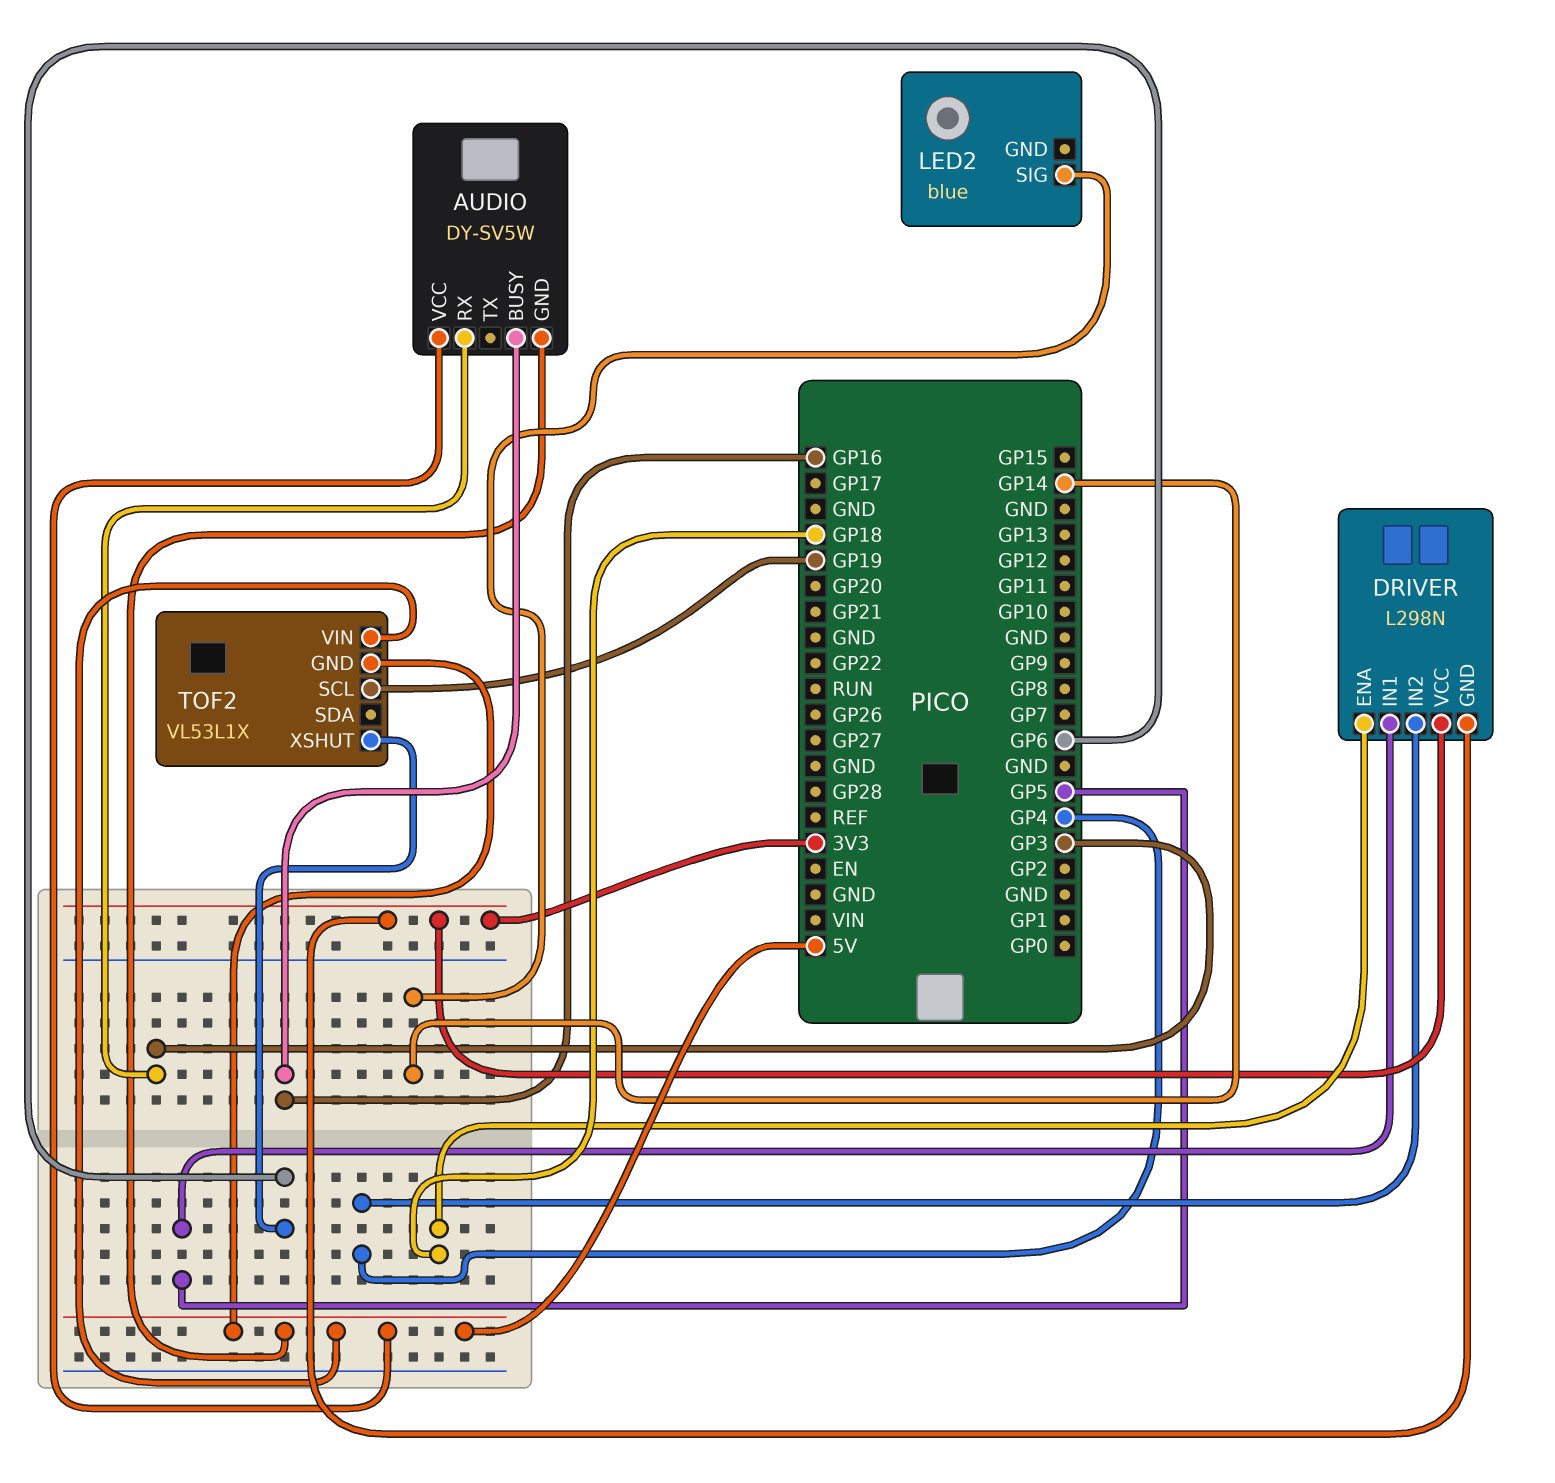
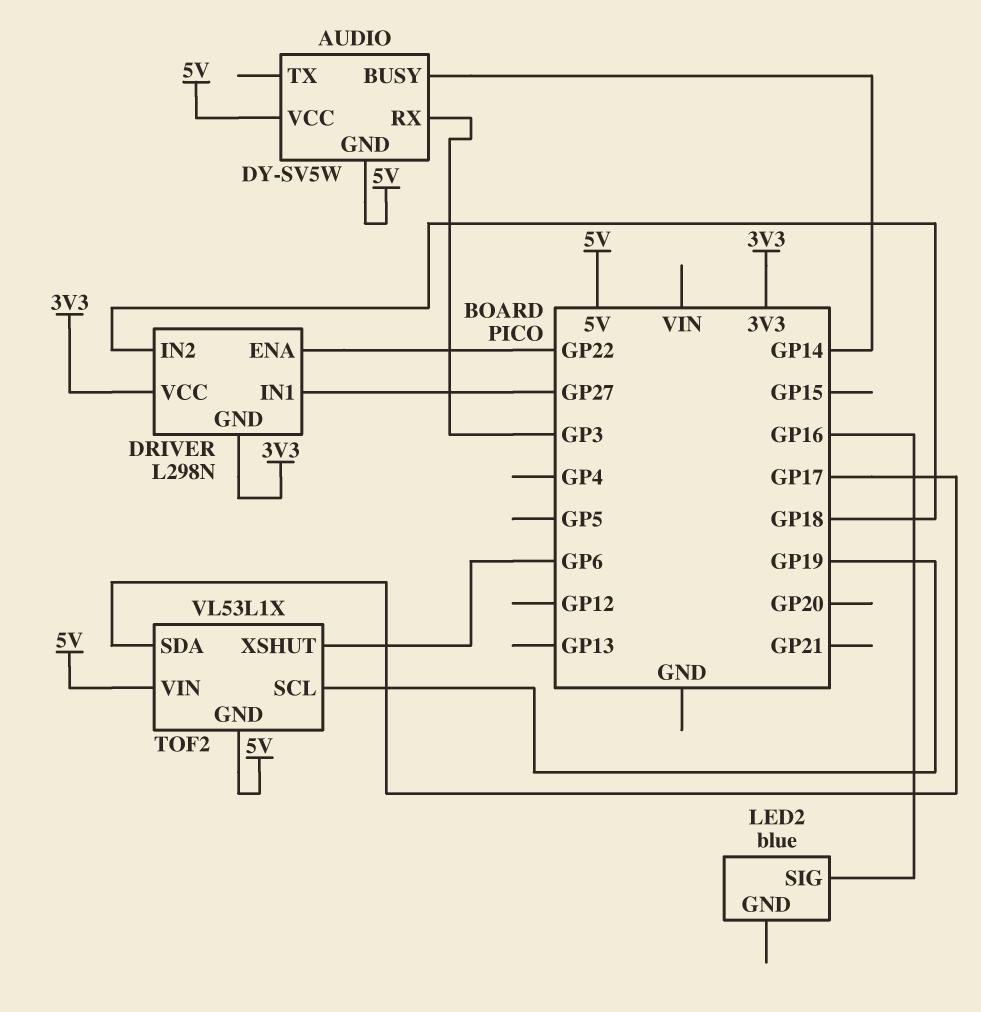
AUDIO pin BUSY: GP16 -> GP14
DRIVER pin ENA: GP18 -> GP22
DRIVER pin IN1: GP5 -> GP27
DRIVER pin IN2: GP4 -> GP18
LED2 pin SIG: GP14 -> GP16
TOF2 pin SDA: none -> GP17

